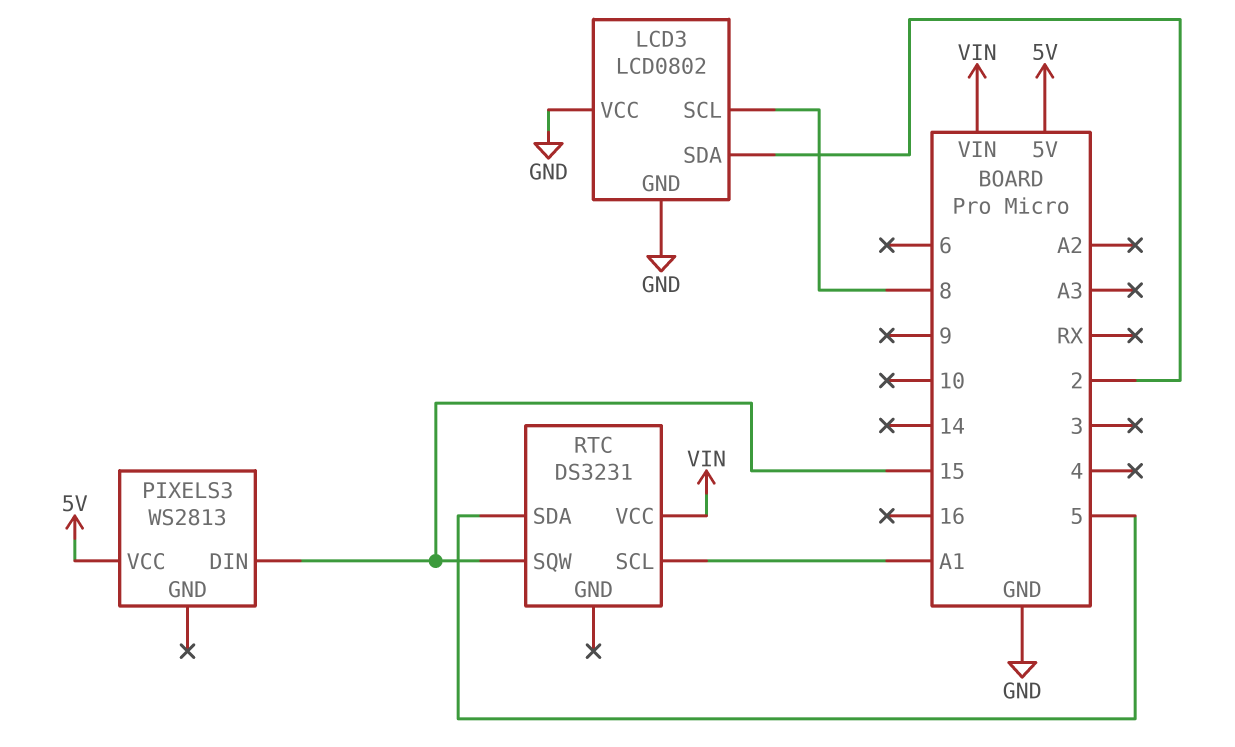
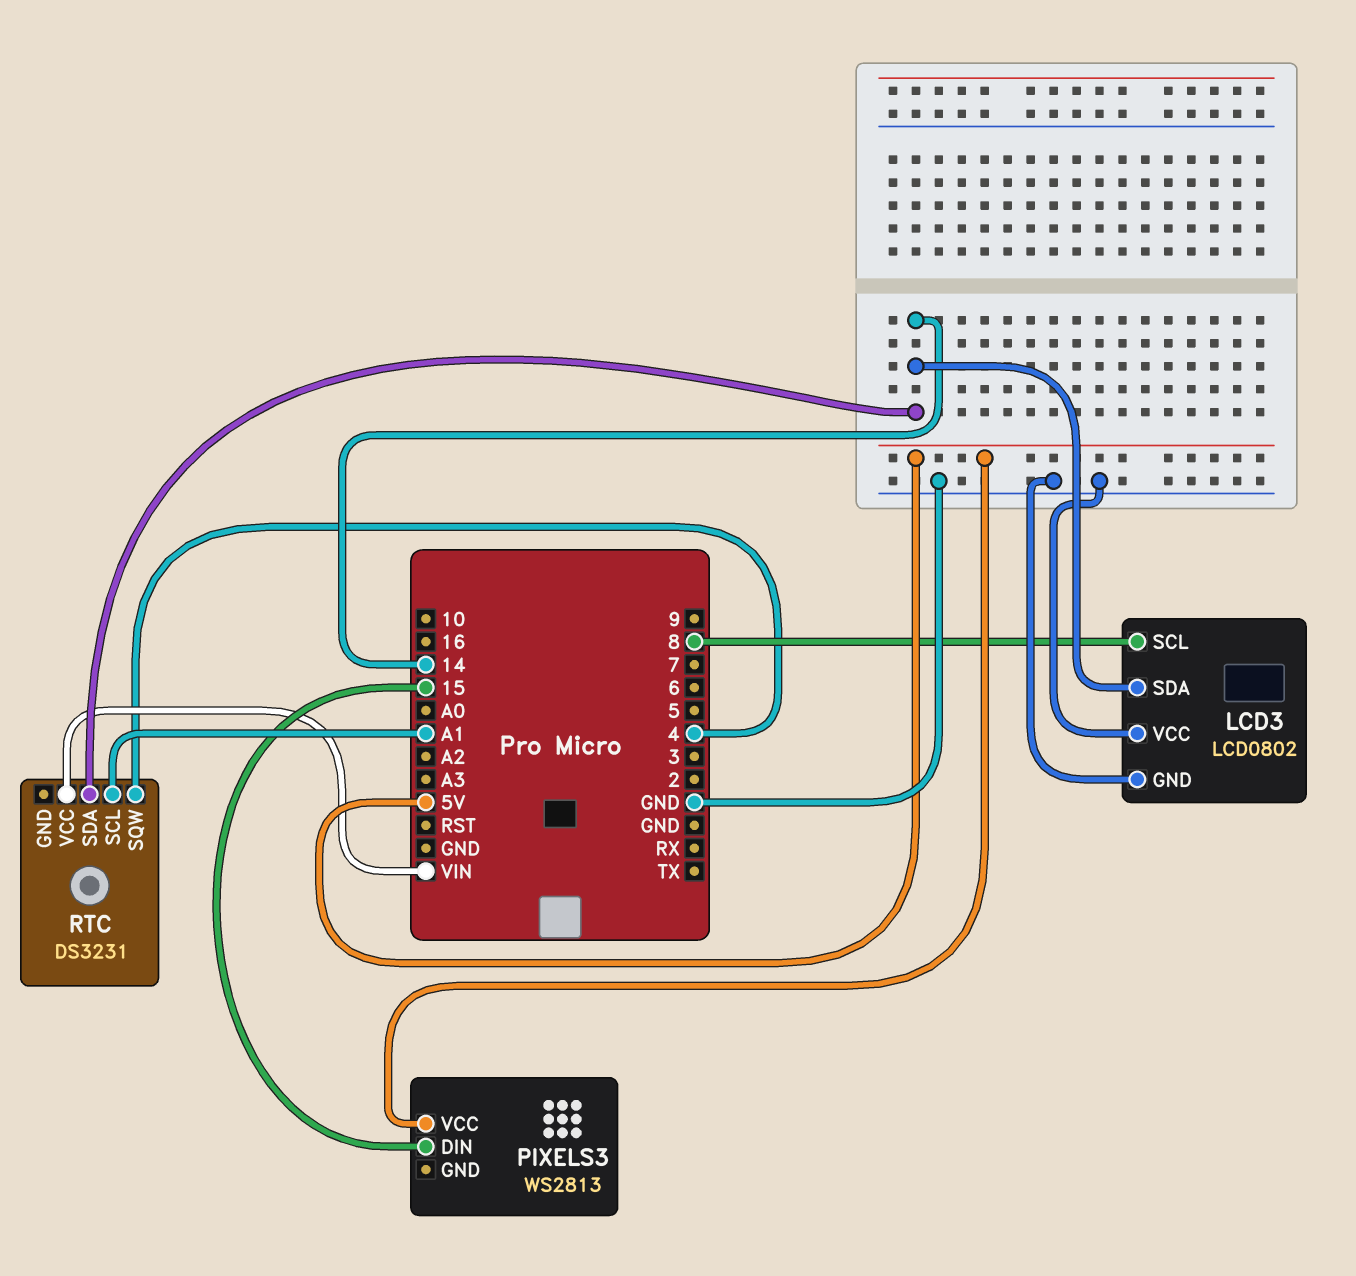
LCD3 pin SDA: 2 -> 14
RTC pin SDA: 5 -> 14
RTC pin SQW: 15 -> 4

